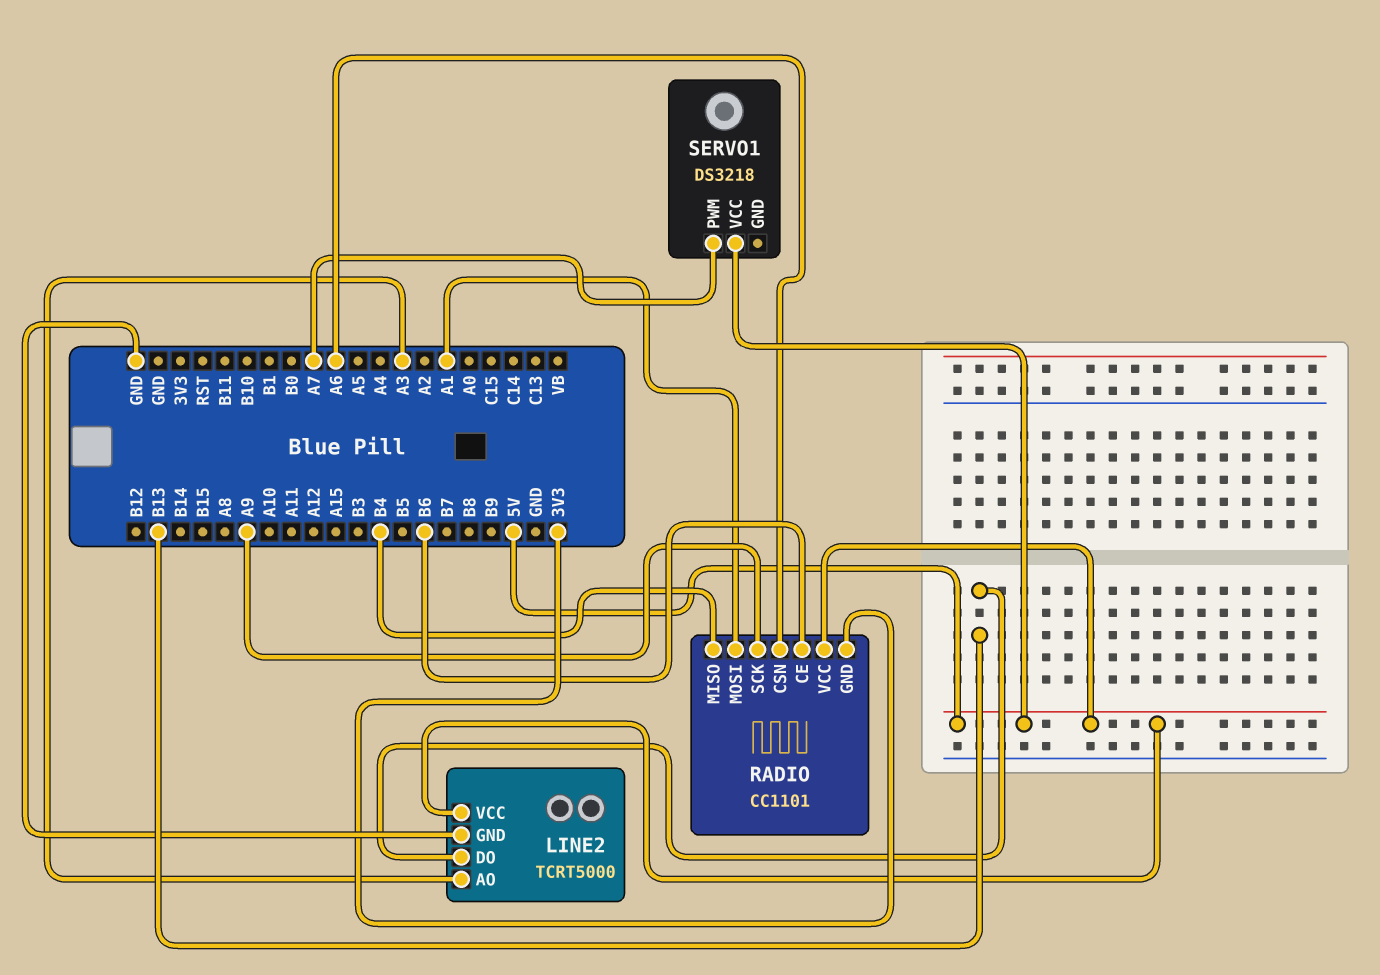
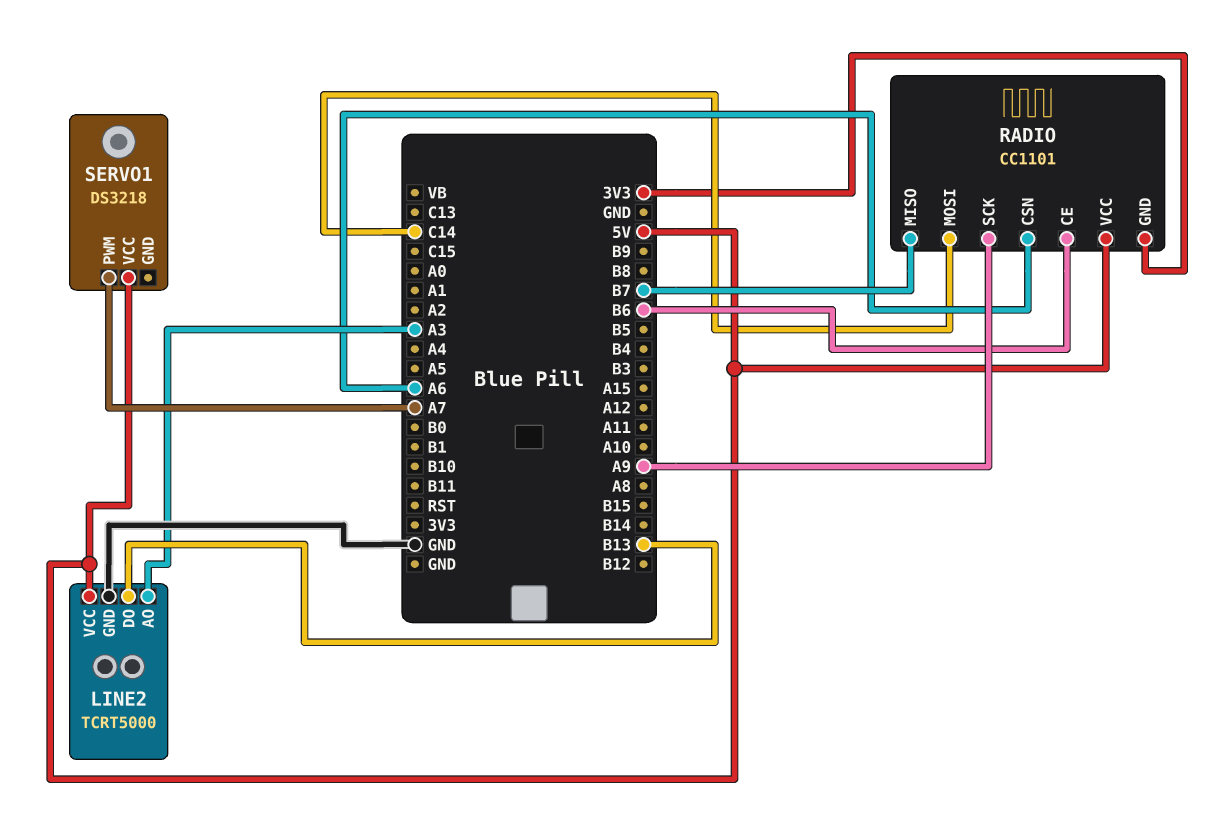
RADIO pin MISO: B4 -> B7
RADIO pin MOSI: A1 -> C14

